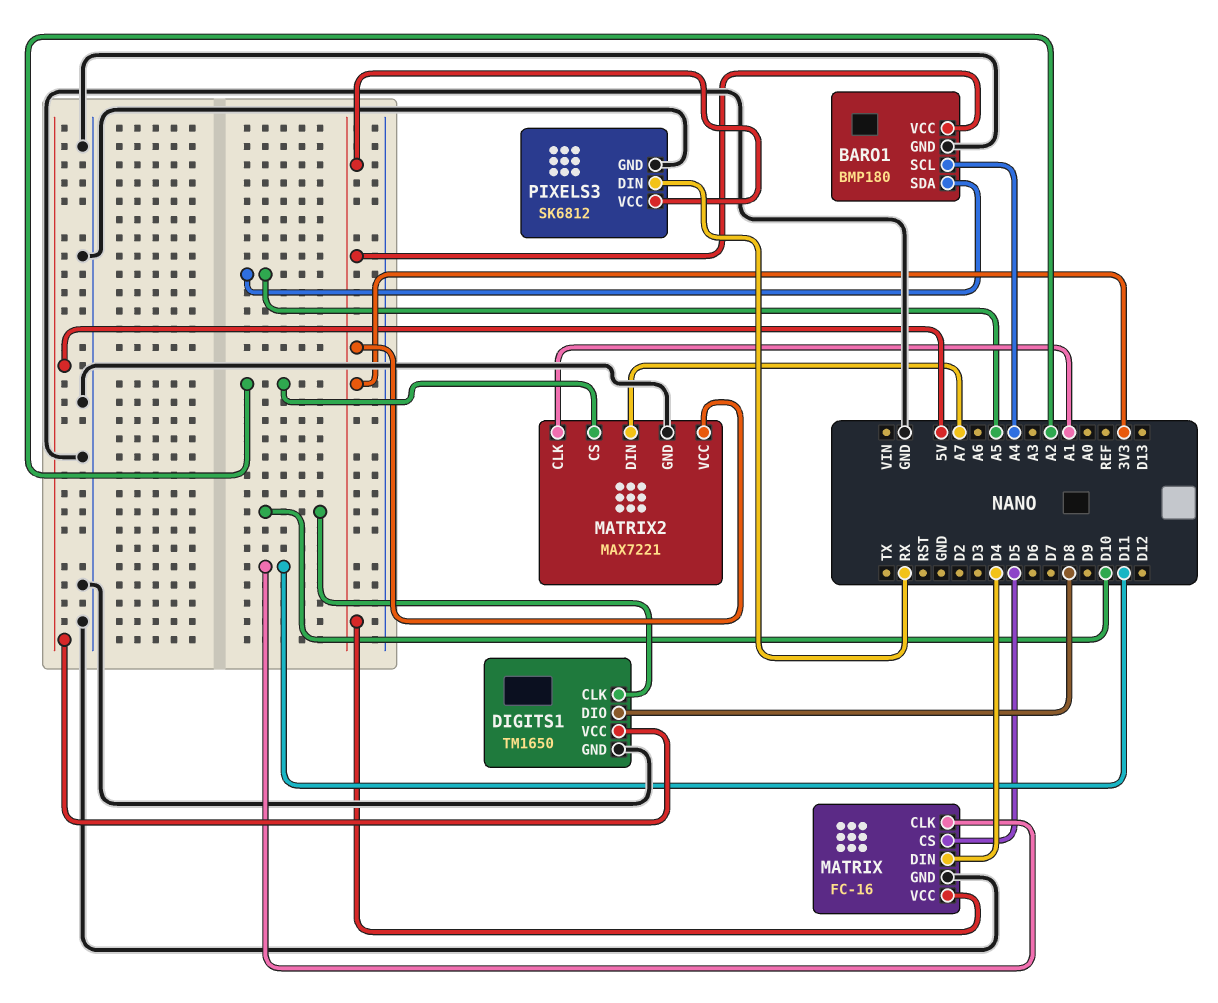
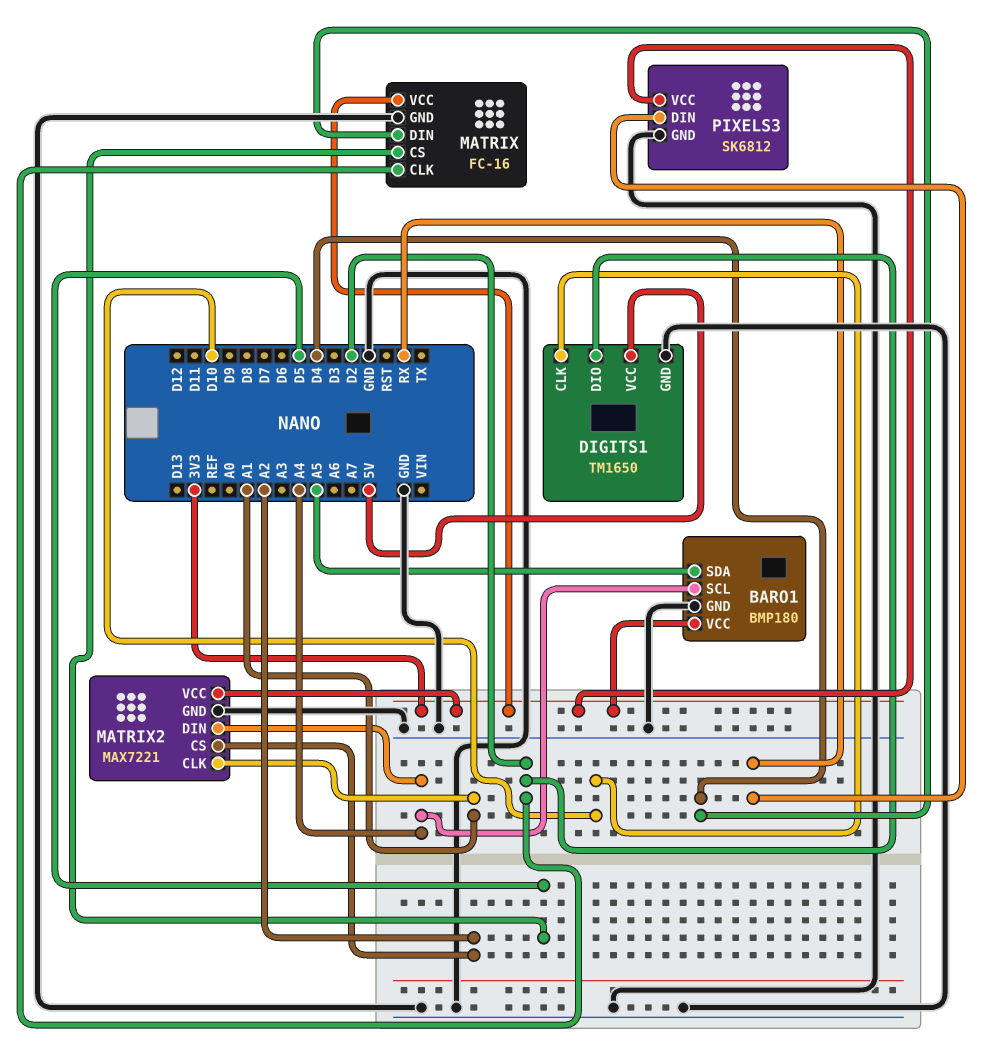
DIGITS1 pin DIO: D8 -> D2
MATRIX pin CLK: D11 -> D2
MATRIX2 pin DIN: A7 -> A4

